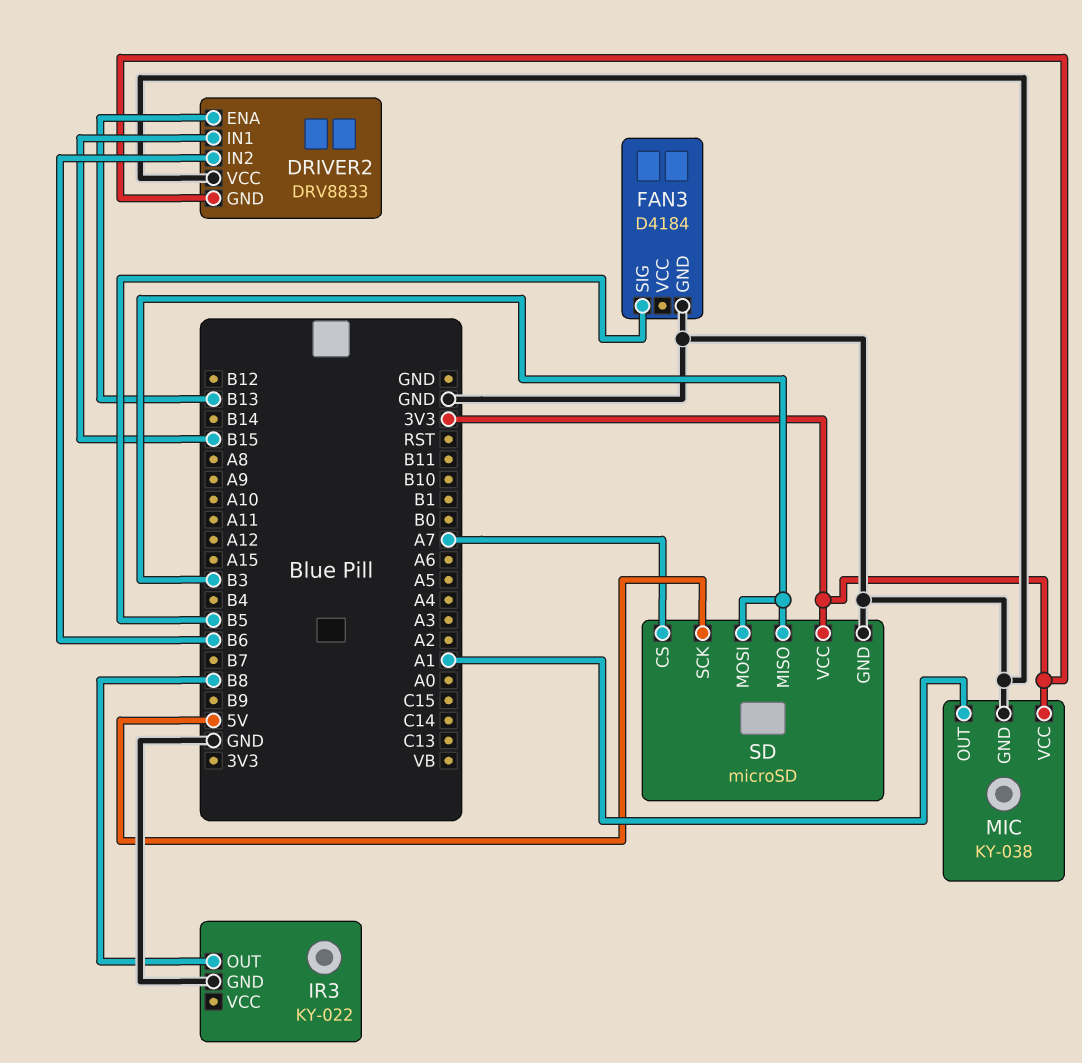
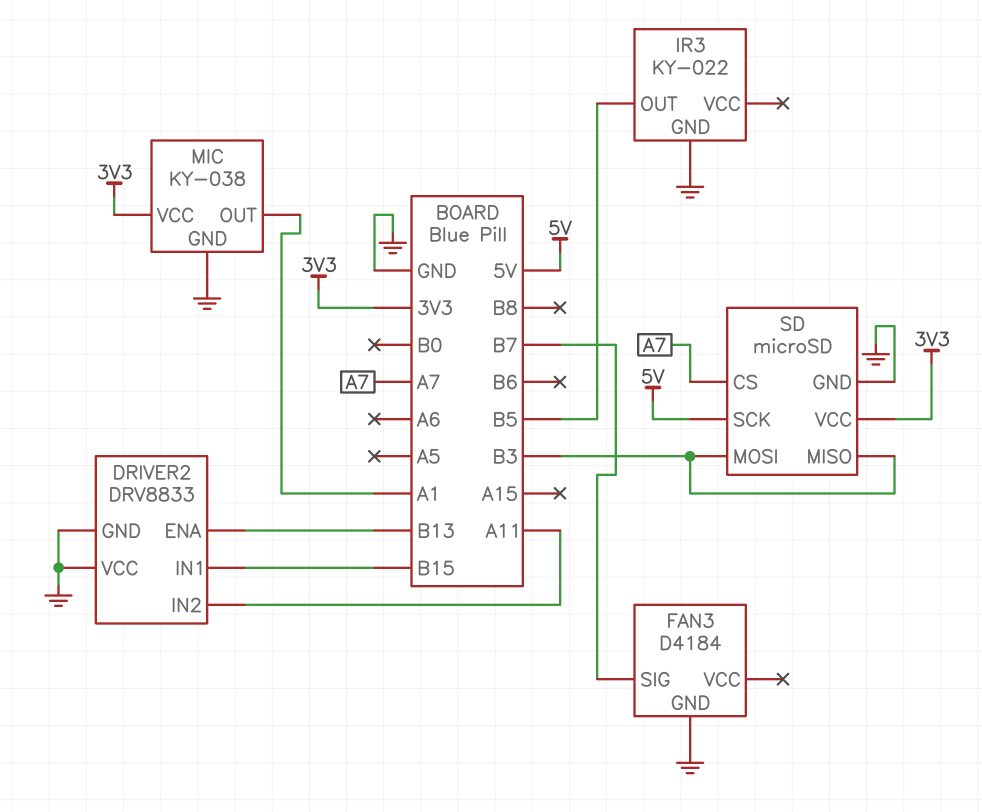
DRIVER2 pin GND: 3V3 -> GND
DRIVER2 pin IN2: B6 -> A11
FAN3 pin SIG: B5 -> B7
IR3 pin OUT: B8 -> B5

